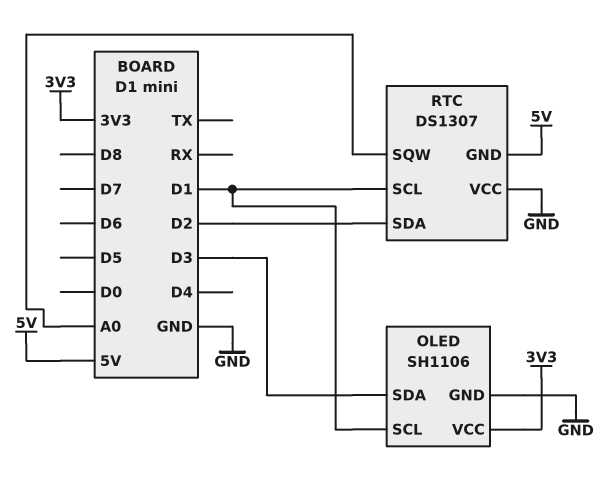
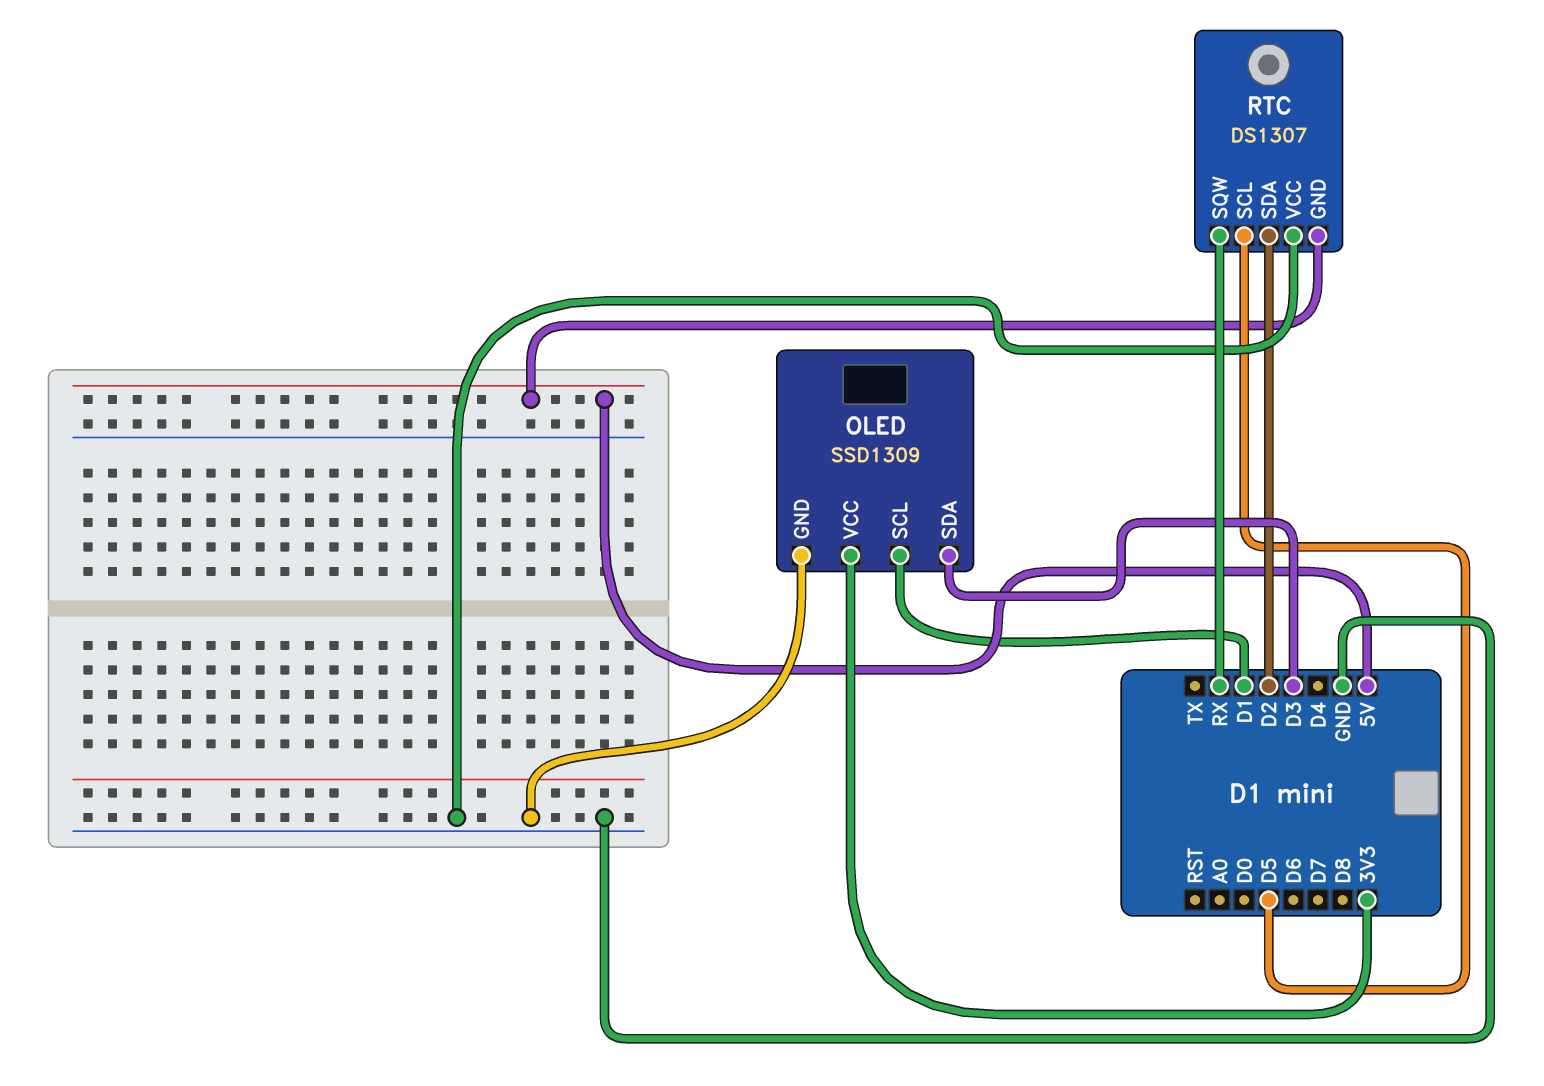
OLED: SH1106 -> SSD1309
RTC pin SCL: D1 -> D5
RTC pin SQW: A0 -> RX

